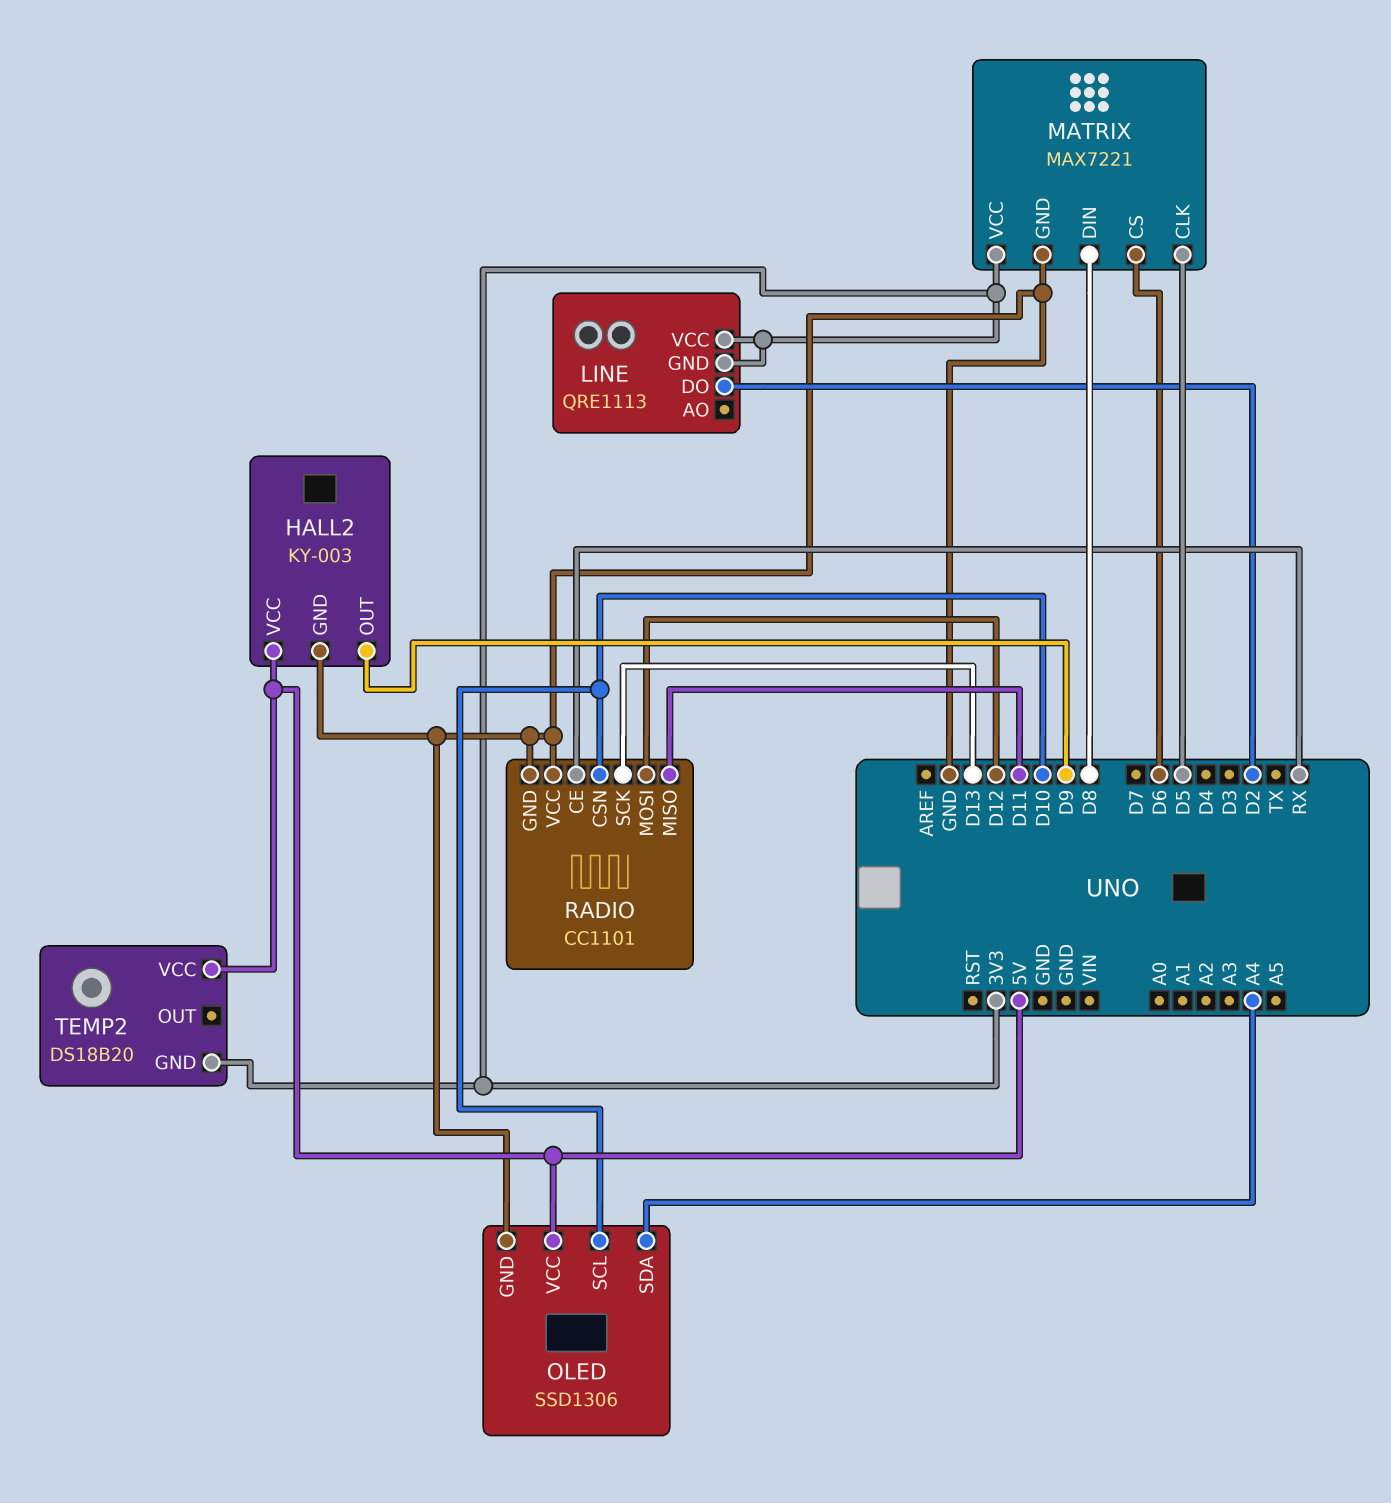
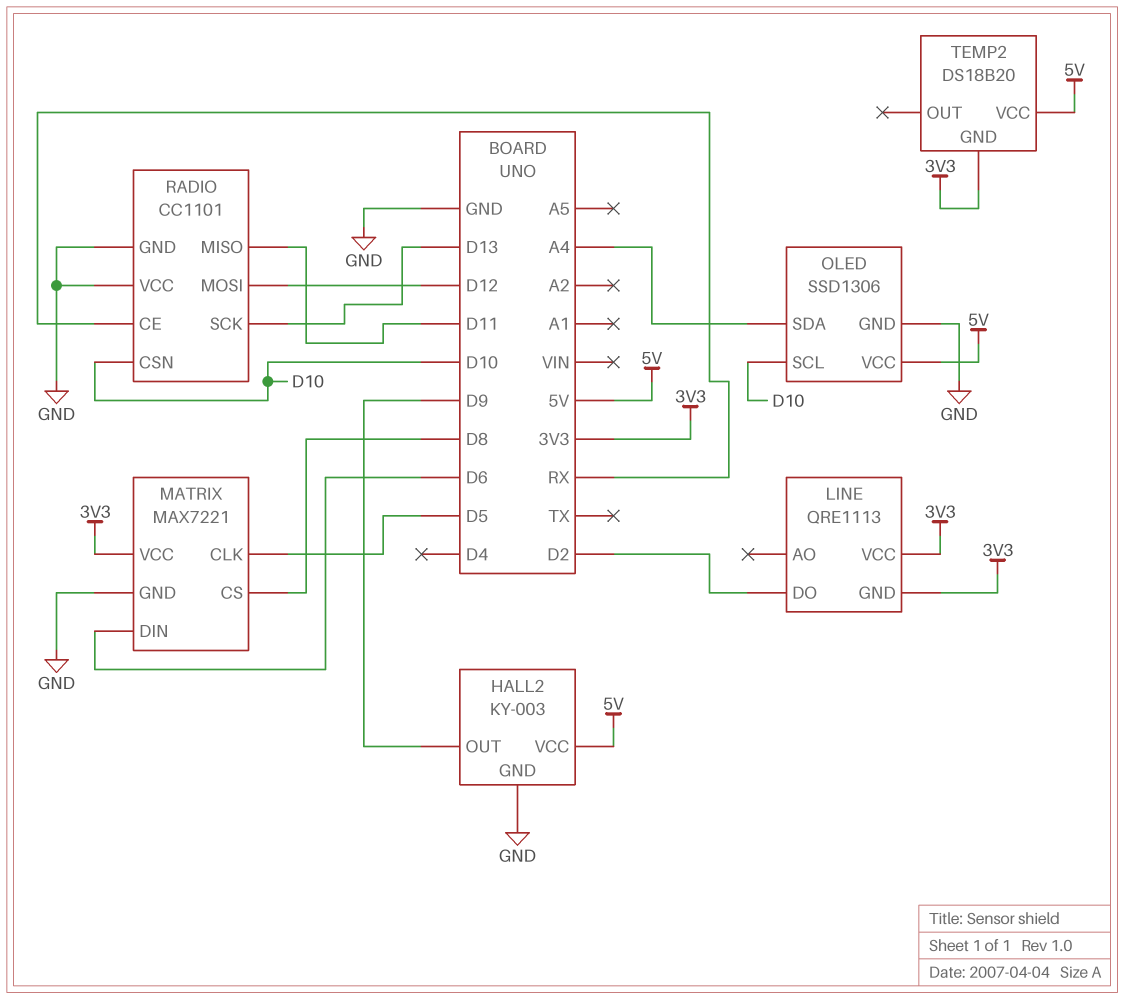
MATRIX pin CS: D6 -> D8
MATRIX pin DIN: D8 -> D6

